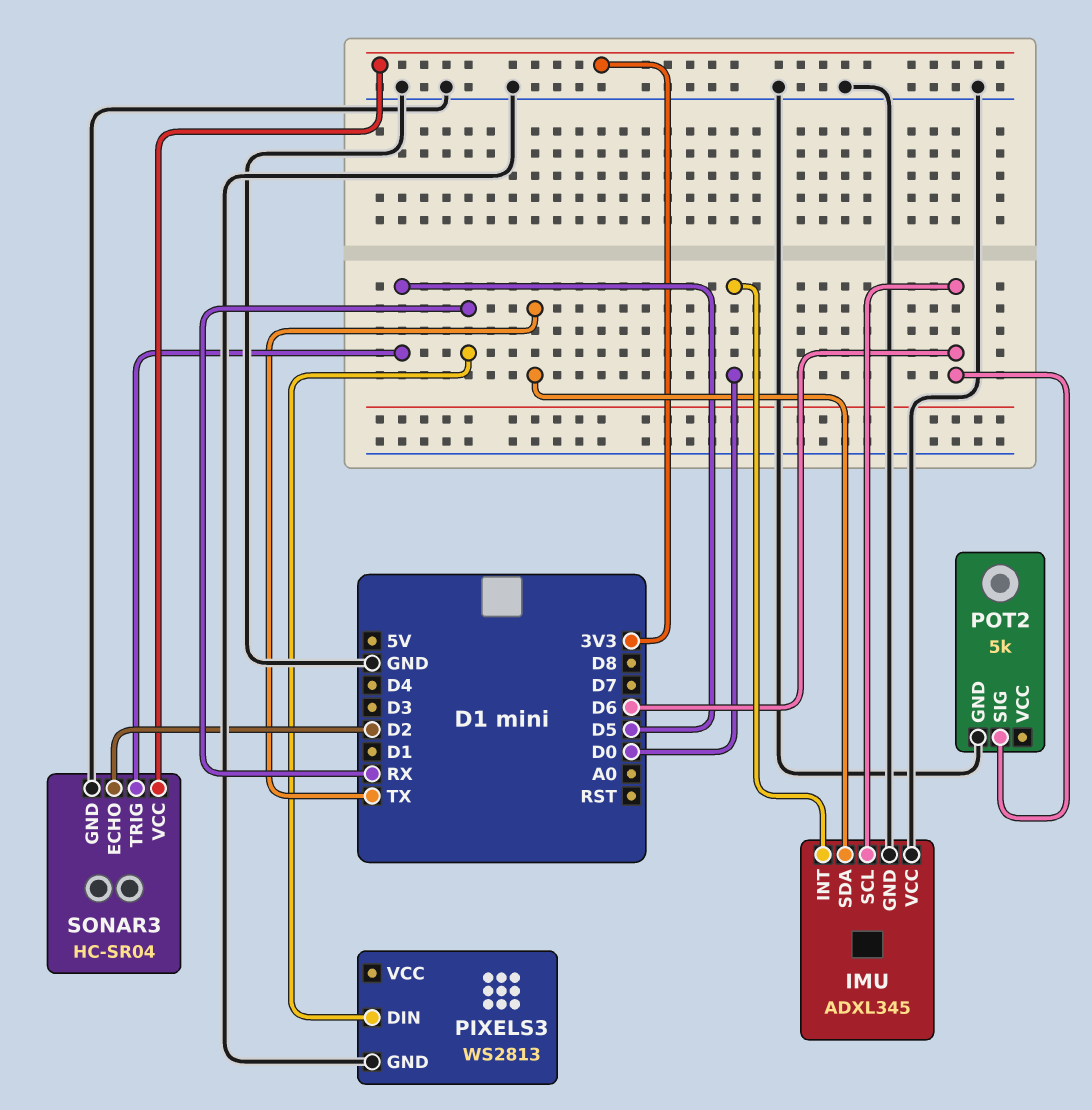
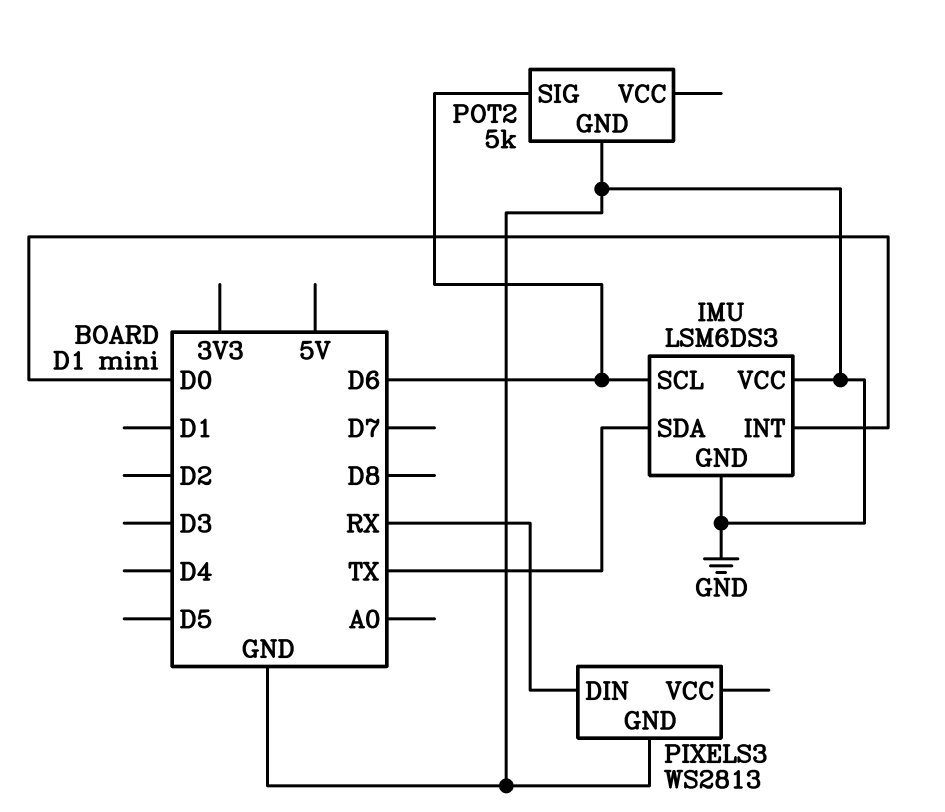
IMU: ADXL345 -> LSM6DS3
SONAR3: HC-SR04 -> none
SONAR3 pin ECHO: D2 -> none
SONAR3 pin GND: GND -> none
SONAR3 pin TRIG: D5 -> none
SONAR3 pin VCC: 3V3 -> none

